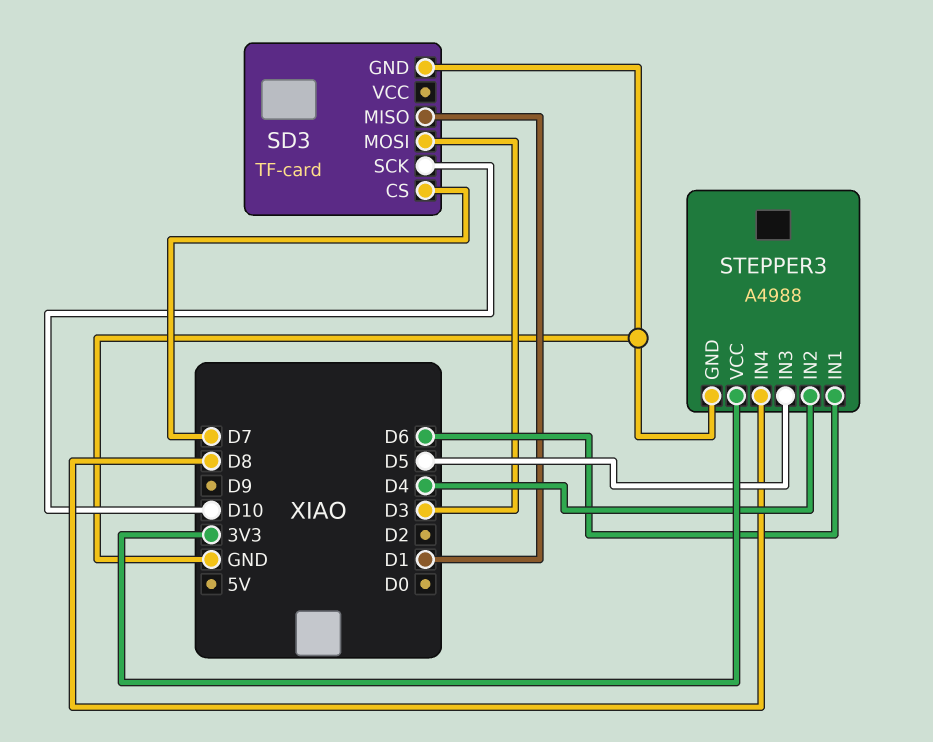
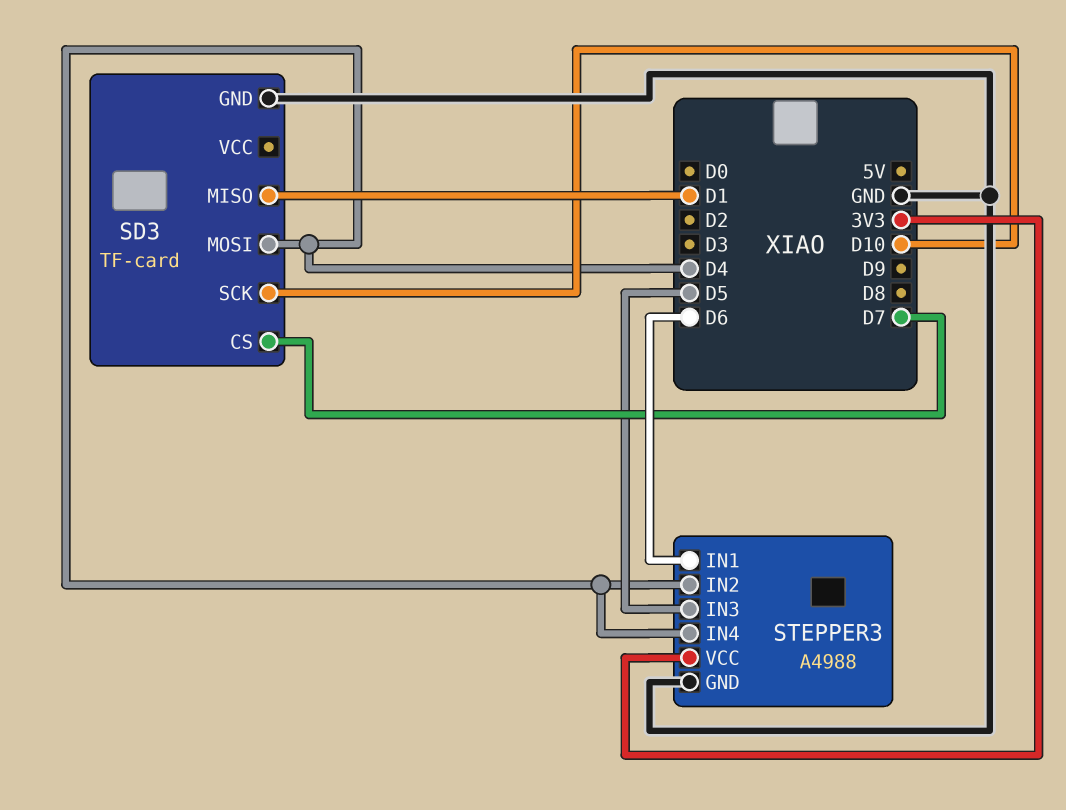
SD3 pin MOSI: D3 -> D4
STEPPER3 pin IN4: D8 -> D4

